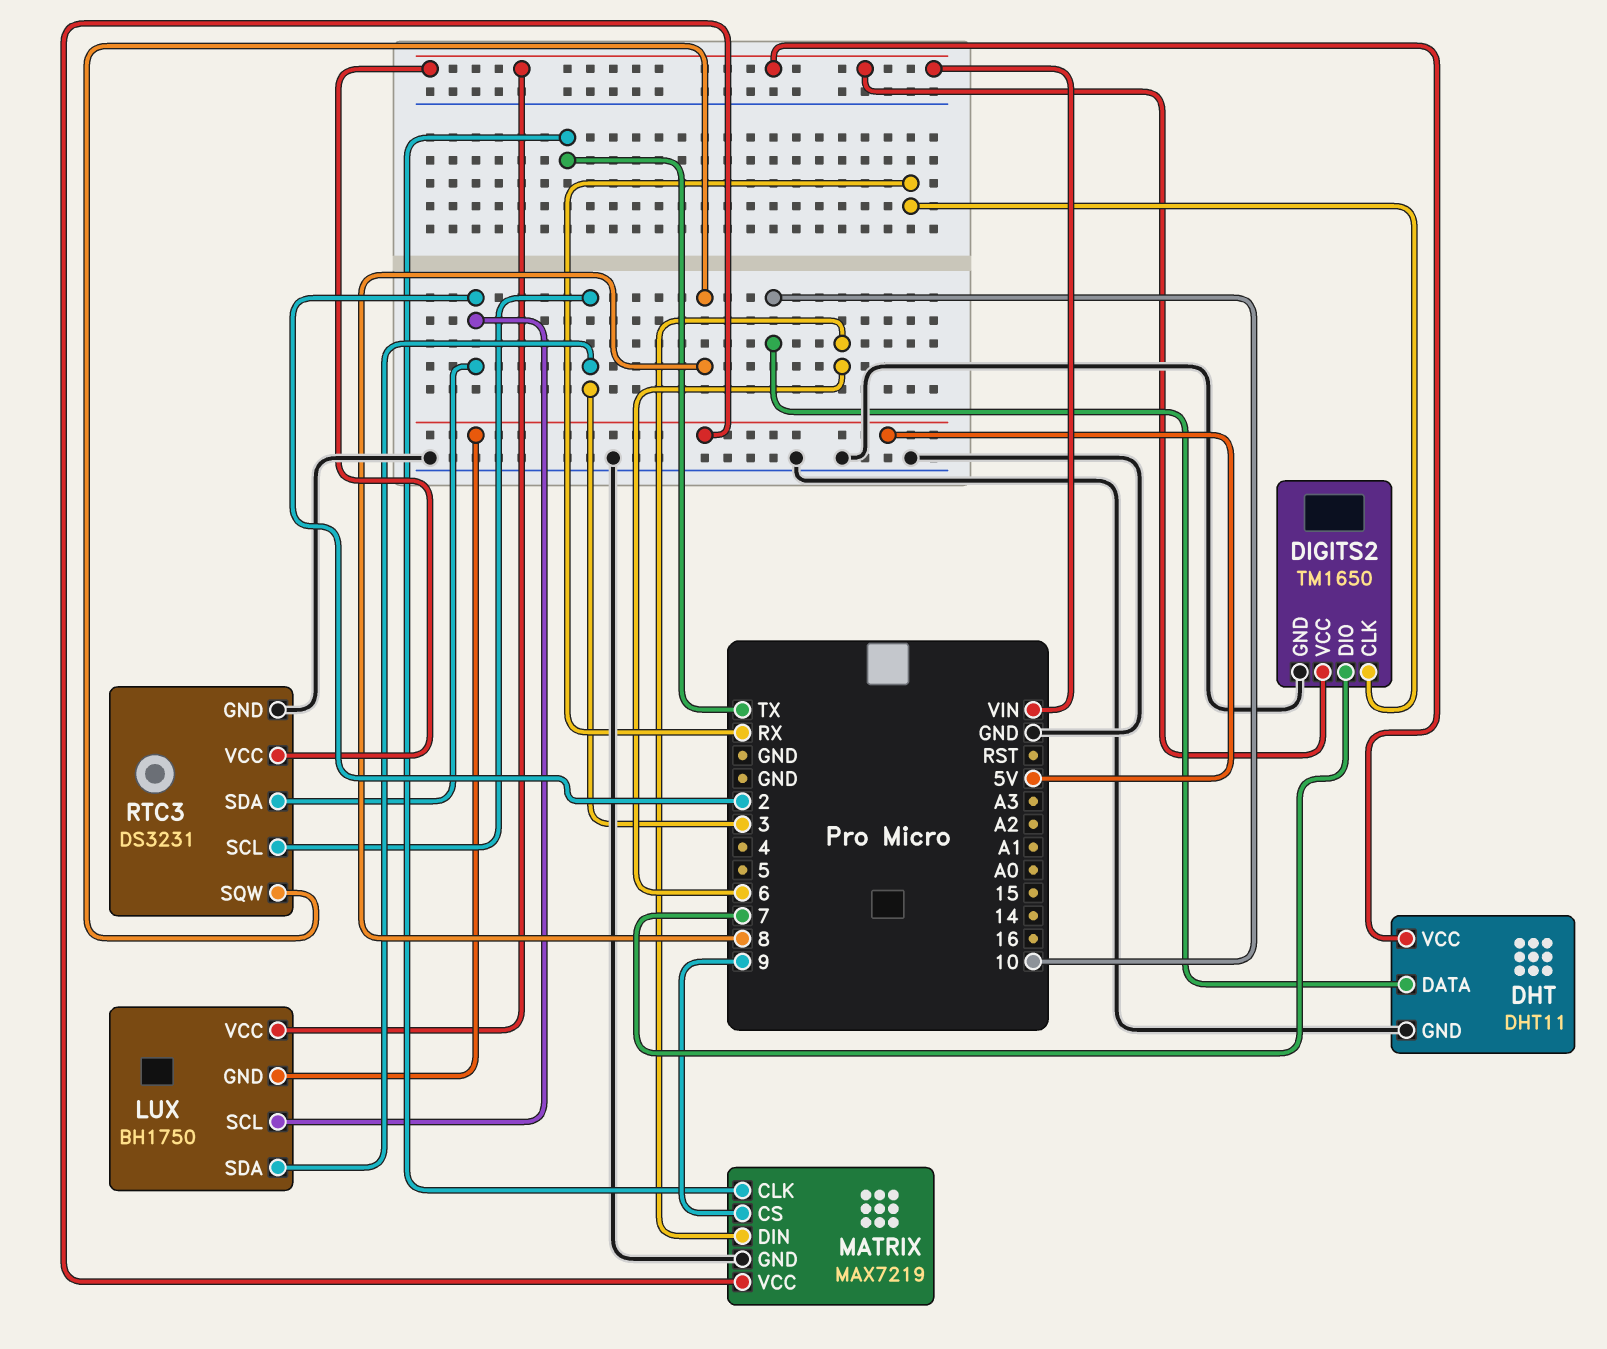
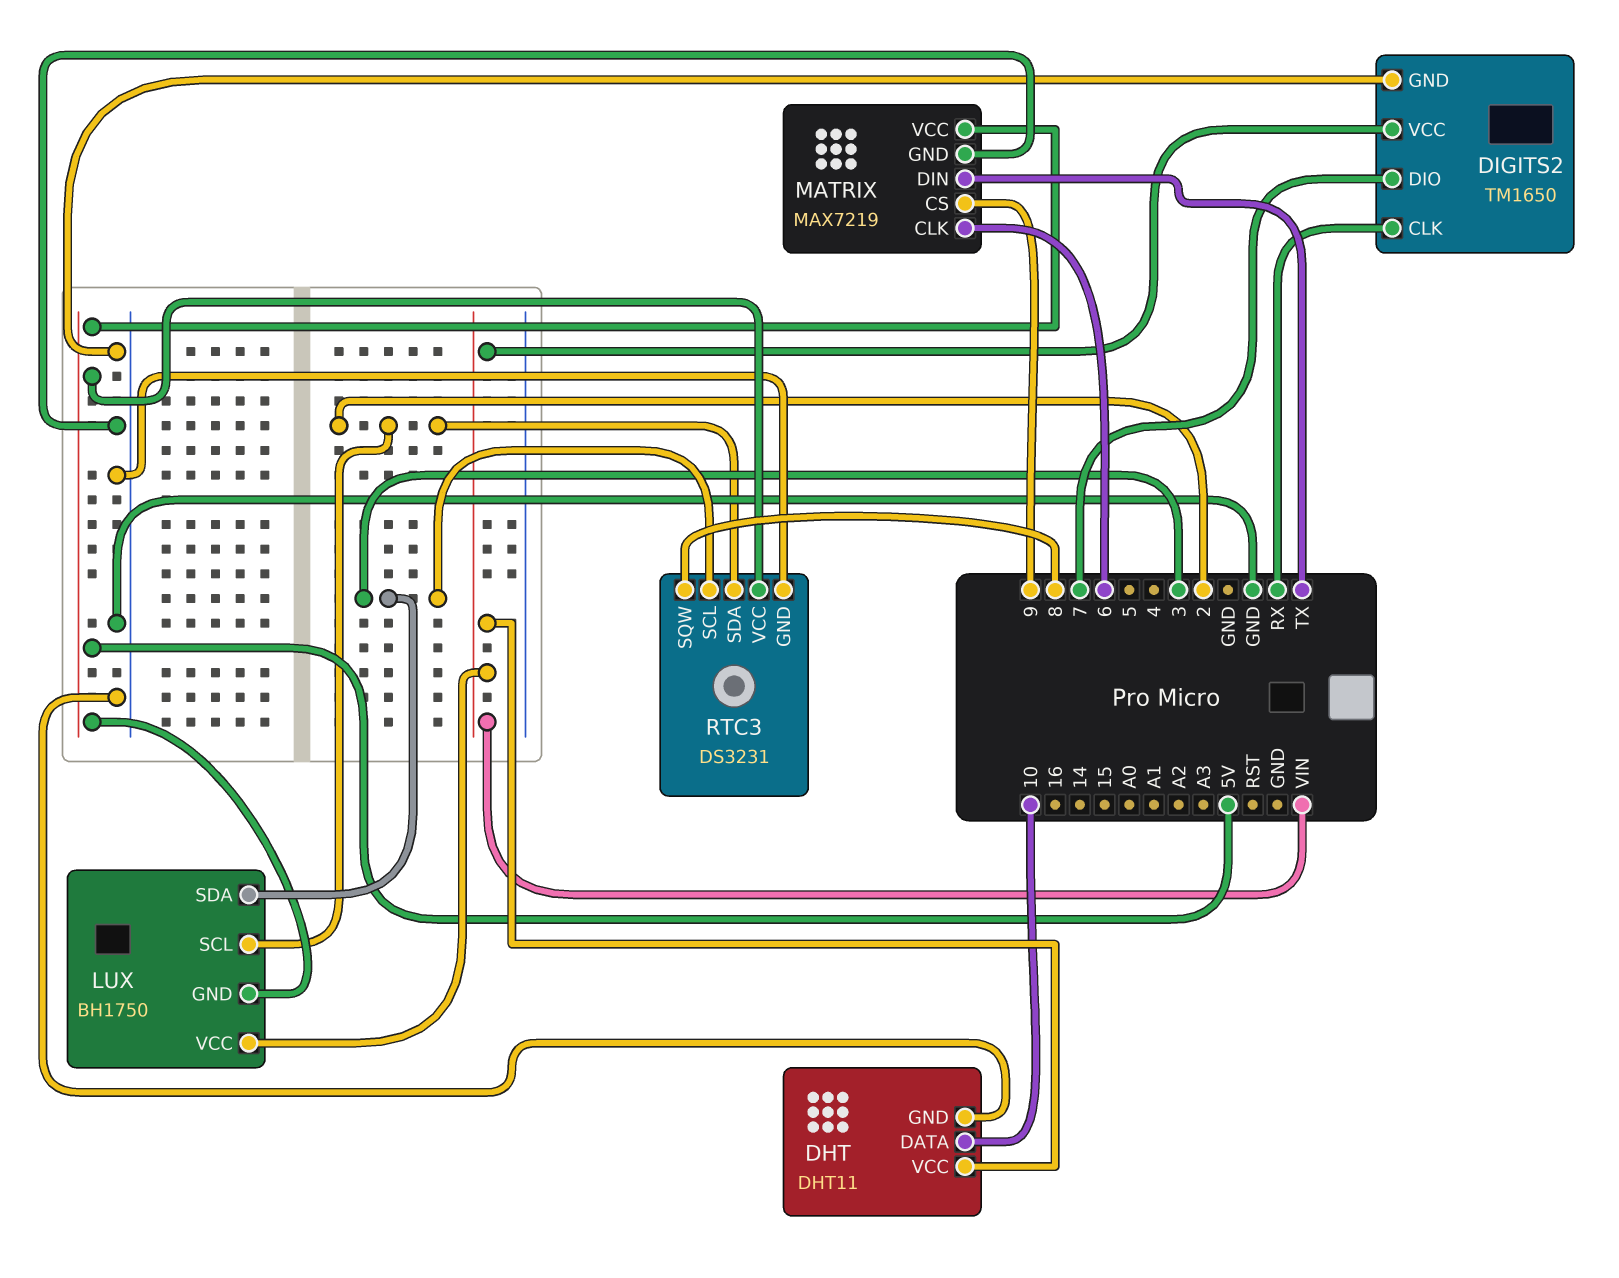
MATRIX pin CLK: TX -> 6
MATRIX pin DIN: 6 -> TX
RTC3 pin VCC: VIN -> 5V

